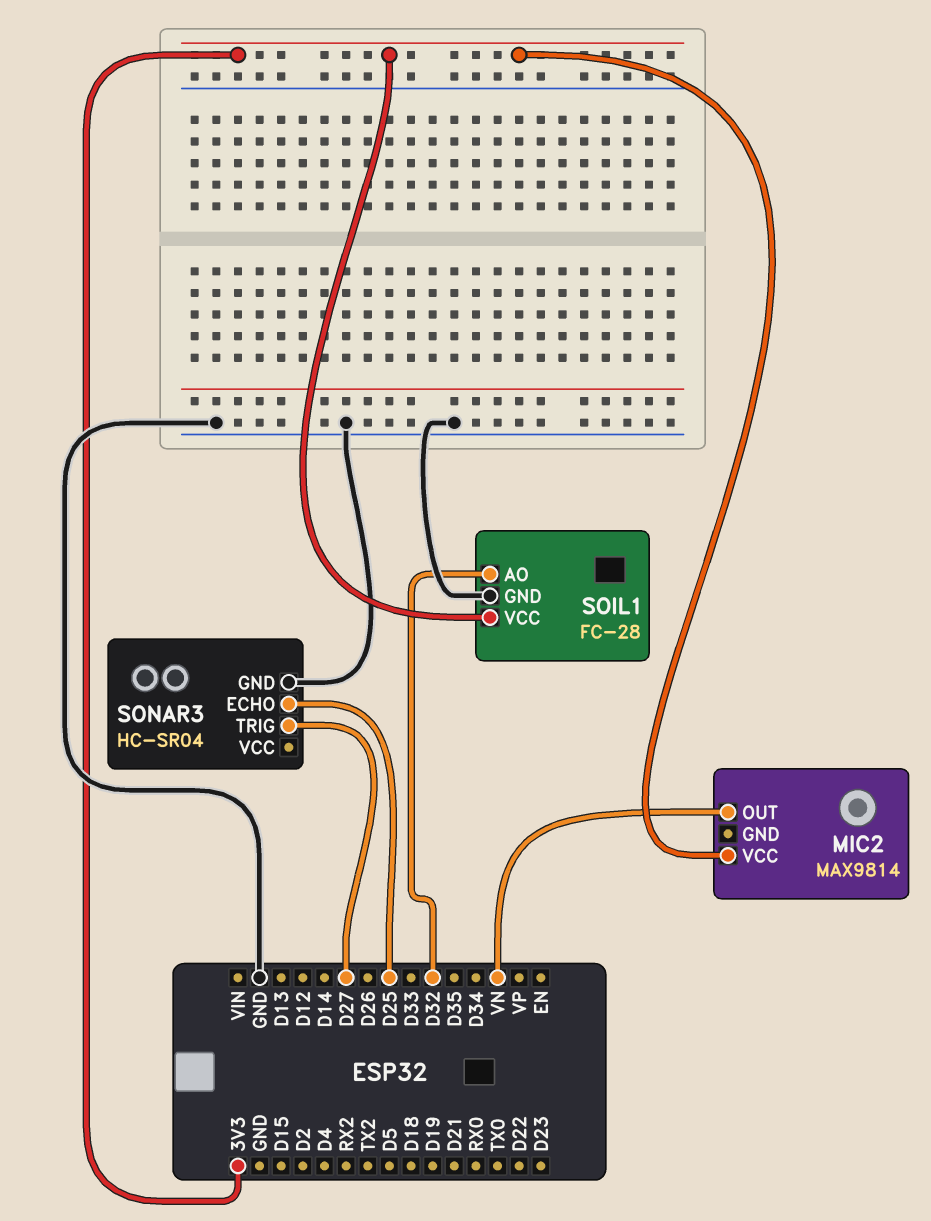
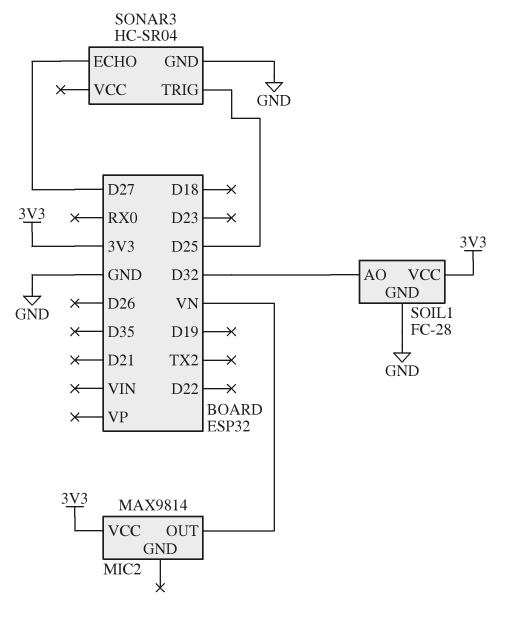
SONAR3 pin ECHO: D25 -> D27
SONAR3 pin TRIG: D27 -> D25

